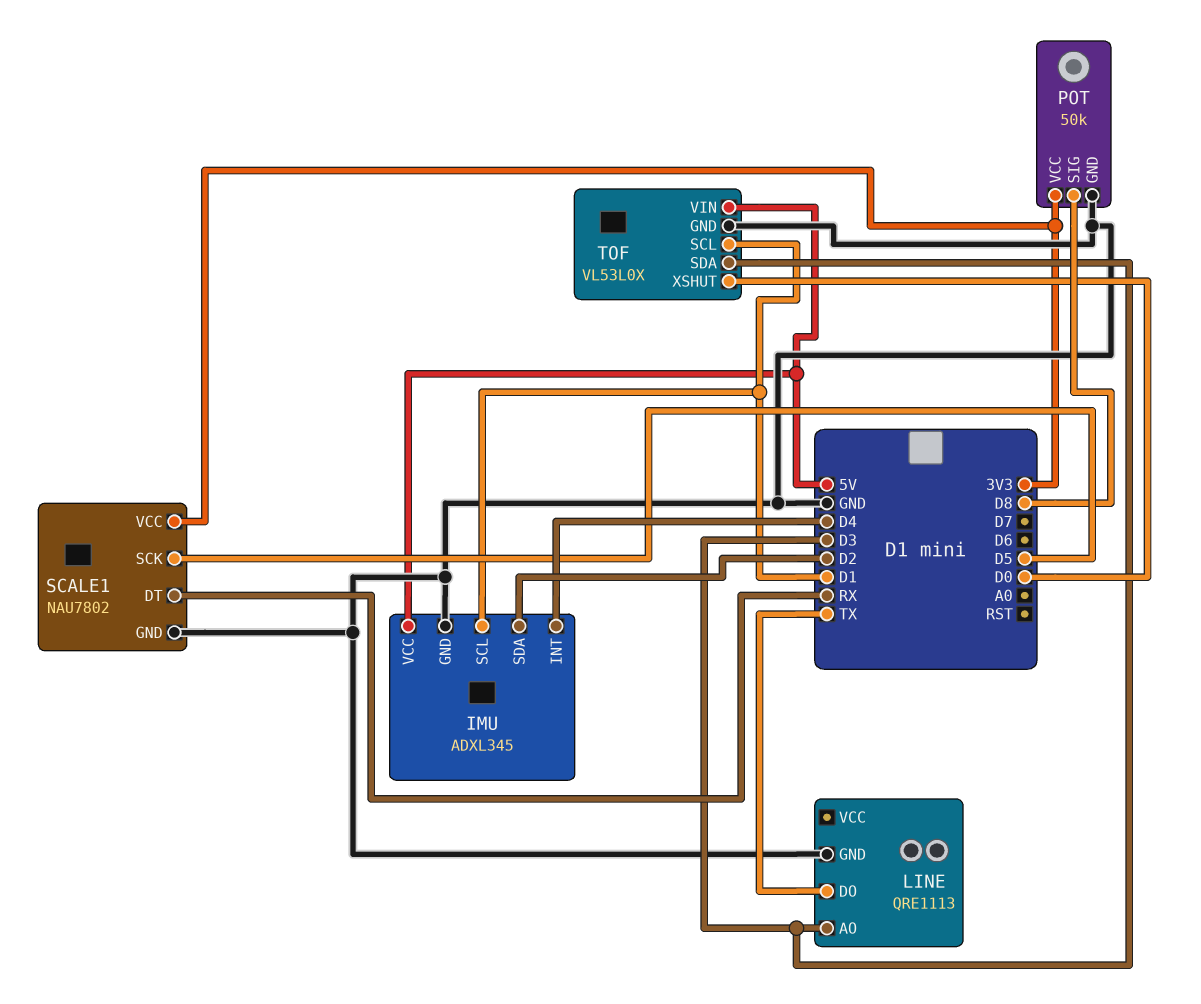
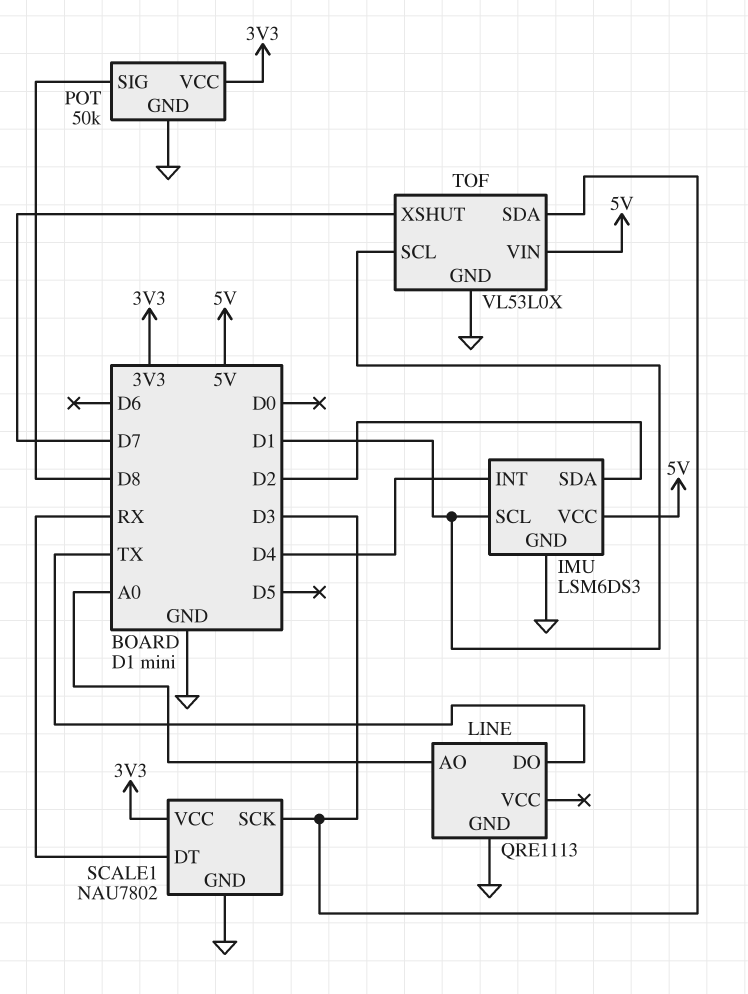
IMU: ADXL345 -> LSM6DS3
LINE pin AO: D3 -> A0
SCALE1 pin SCK: D5 -> D3
TOF pin XSHUT: D0 -> D7

